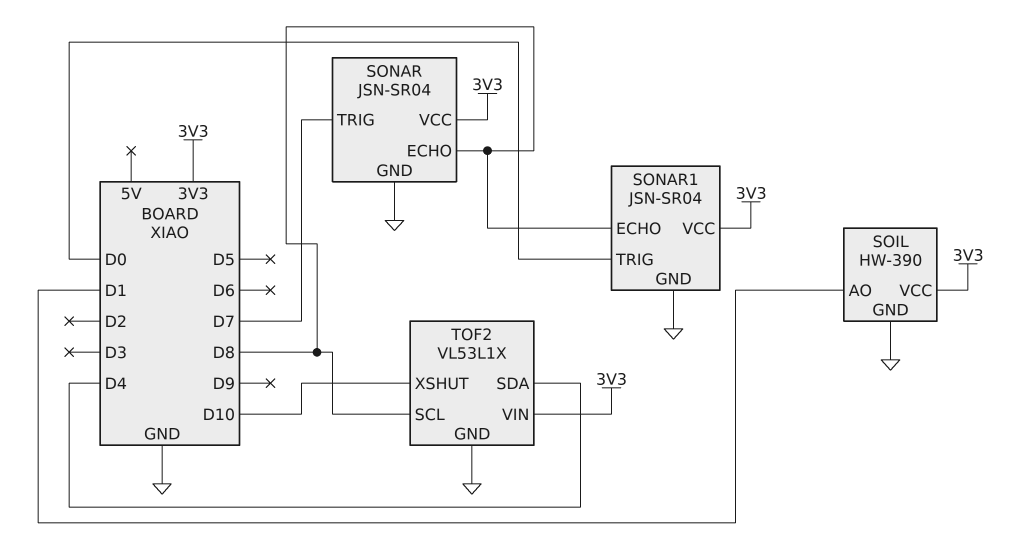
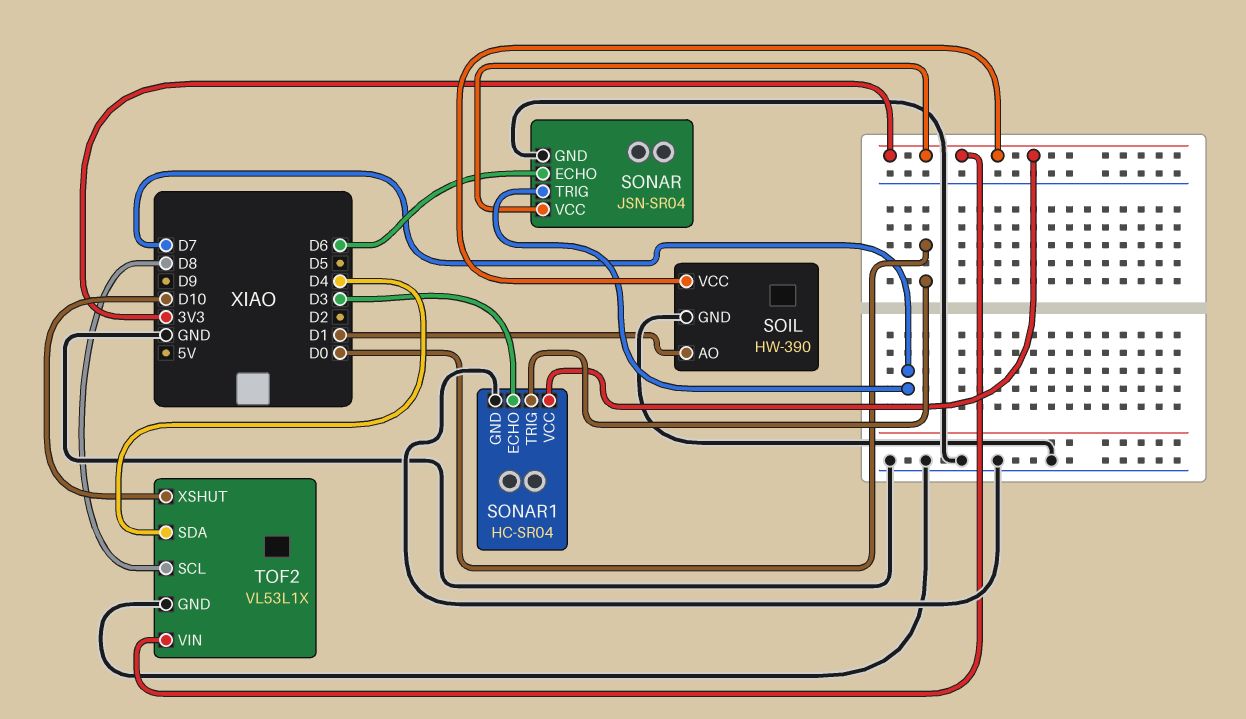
SONAR pin ECHO: D8 -> D6
SONAR1: JSN-SR04 -> HC-SR04
SONAR1 pin ECHO: D8 -> D3

